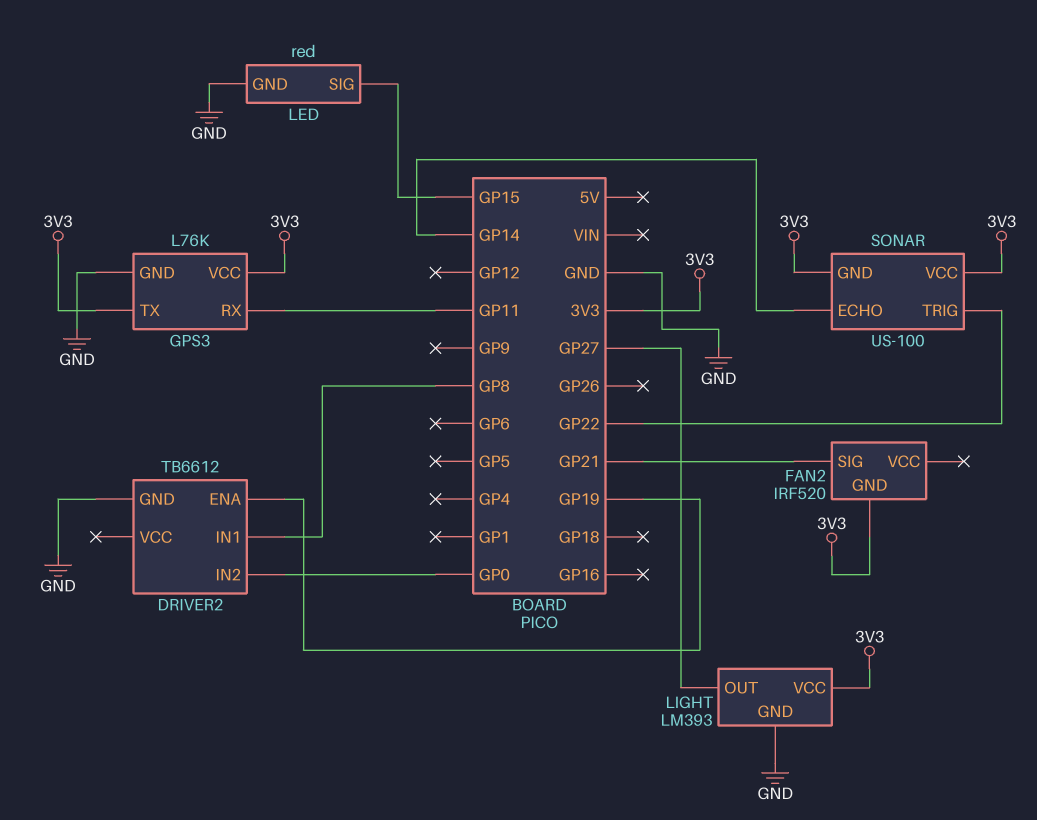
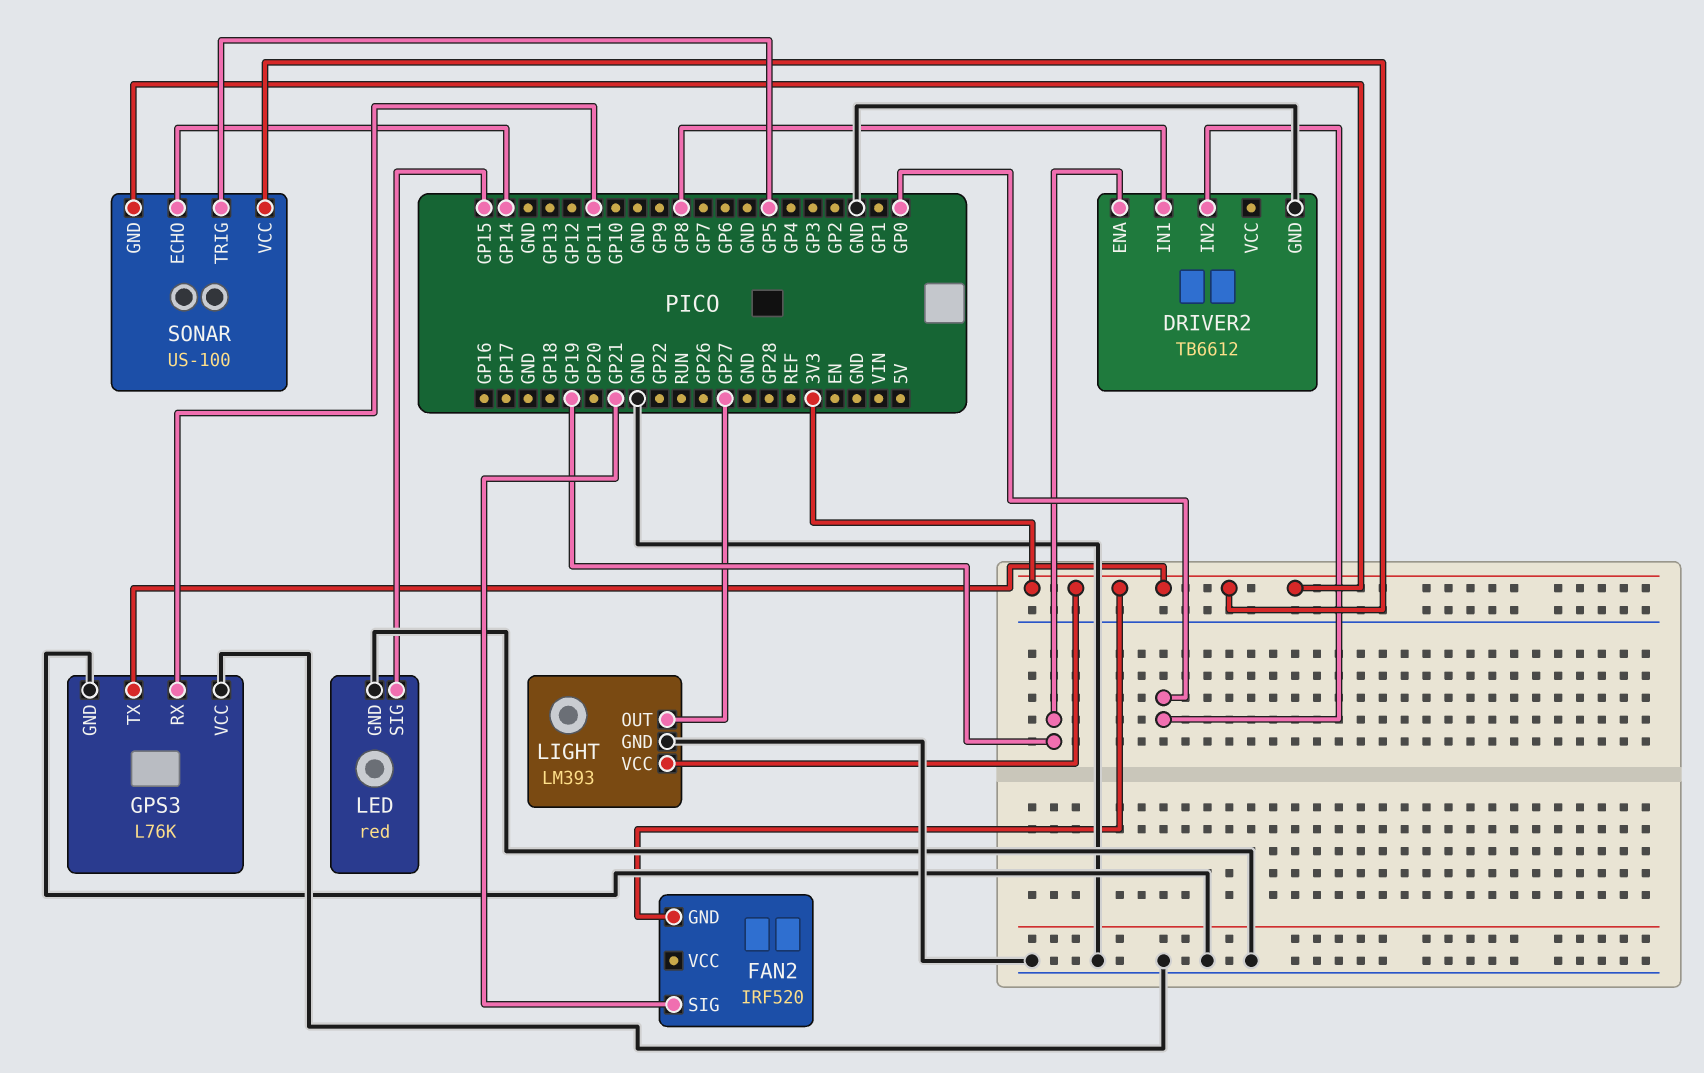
GPS3 pin VCC: 3V3 -> GND
SONAR pin TRIG: GP22 -> GP5

